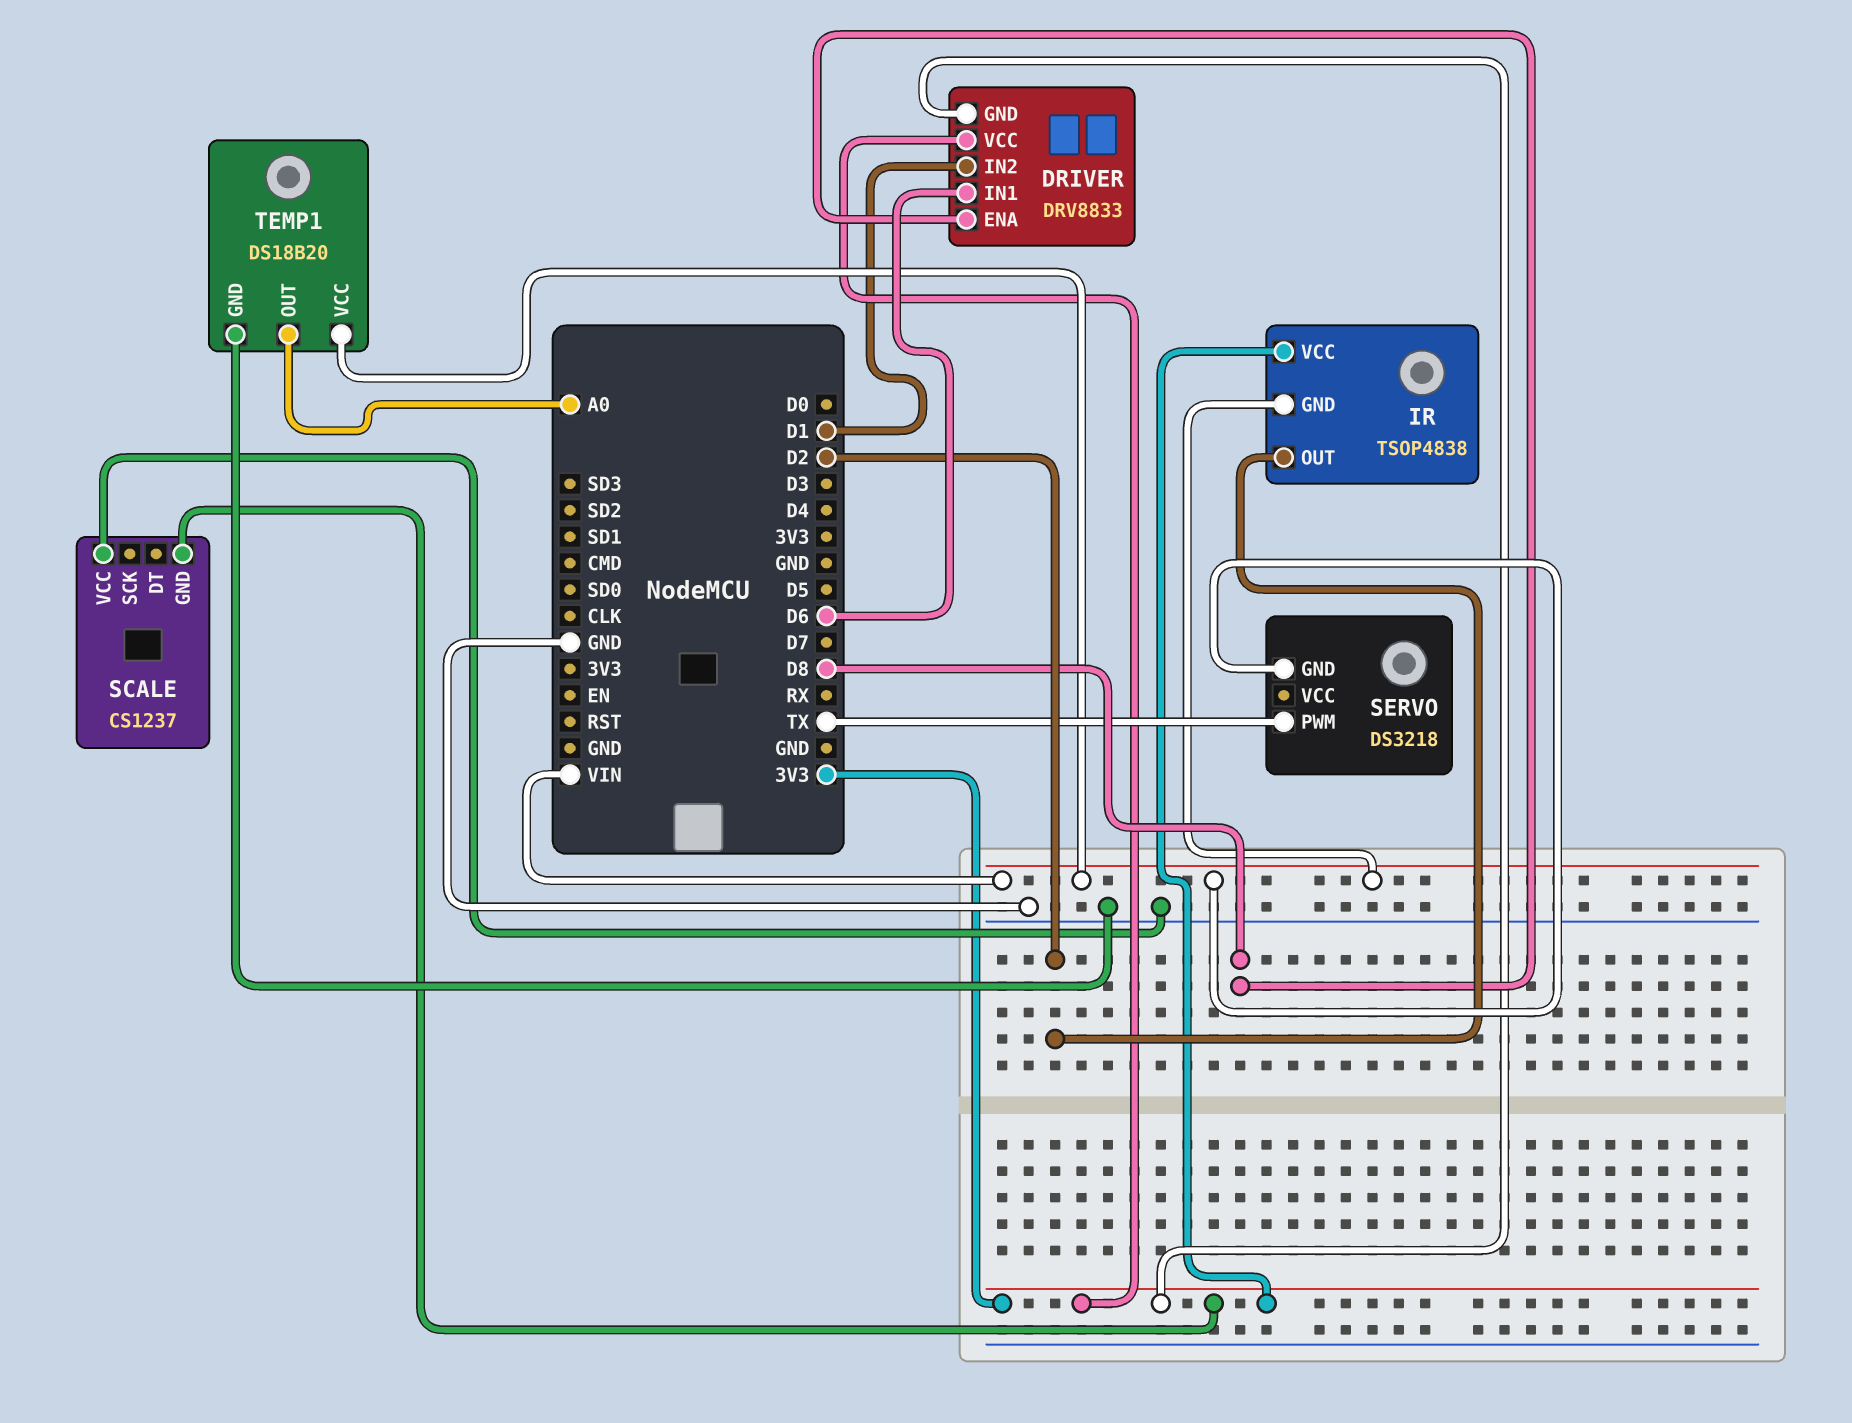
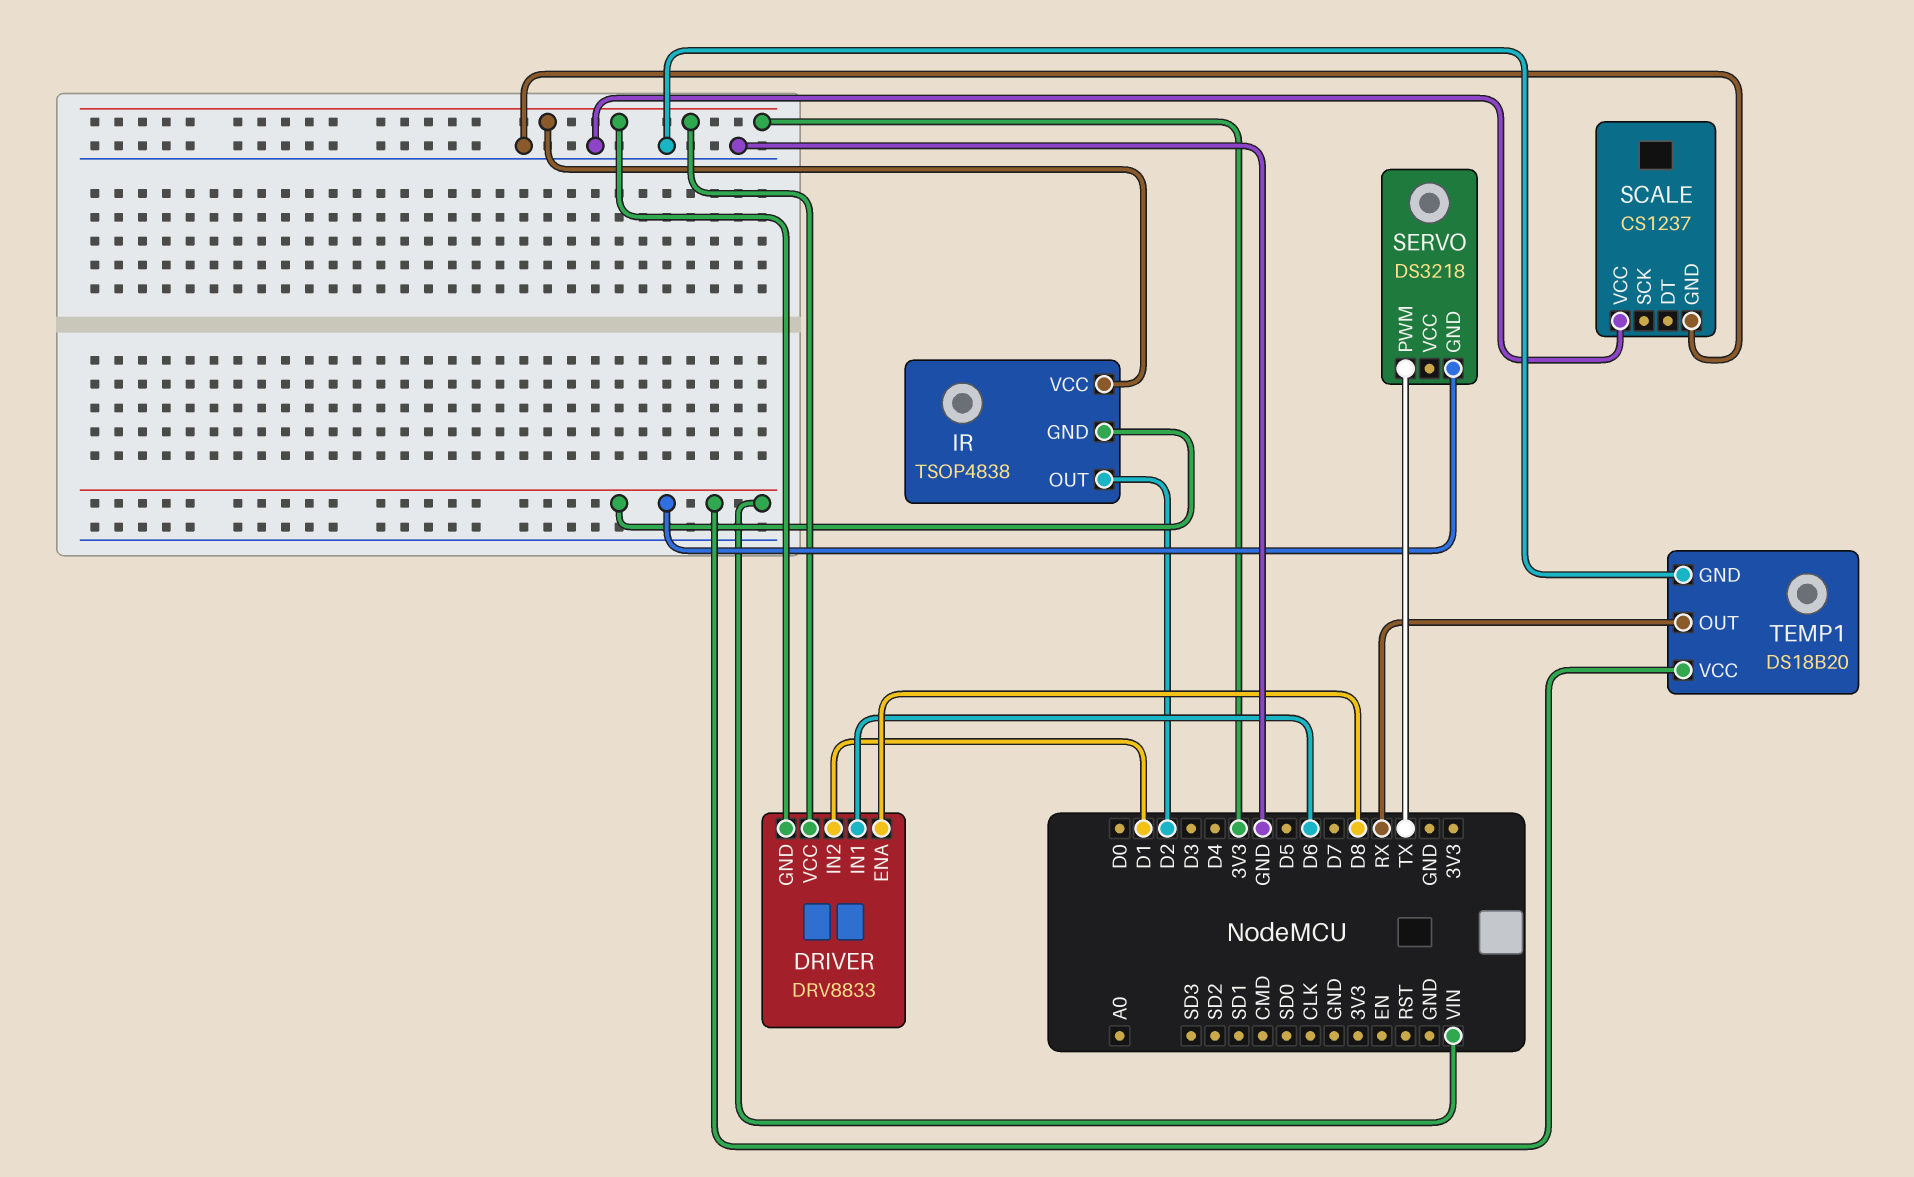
SCALE pin GND: 3V3 -> GND
TEMP1 pin OUT: A0 -> RX

